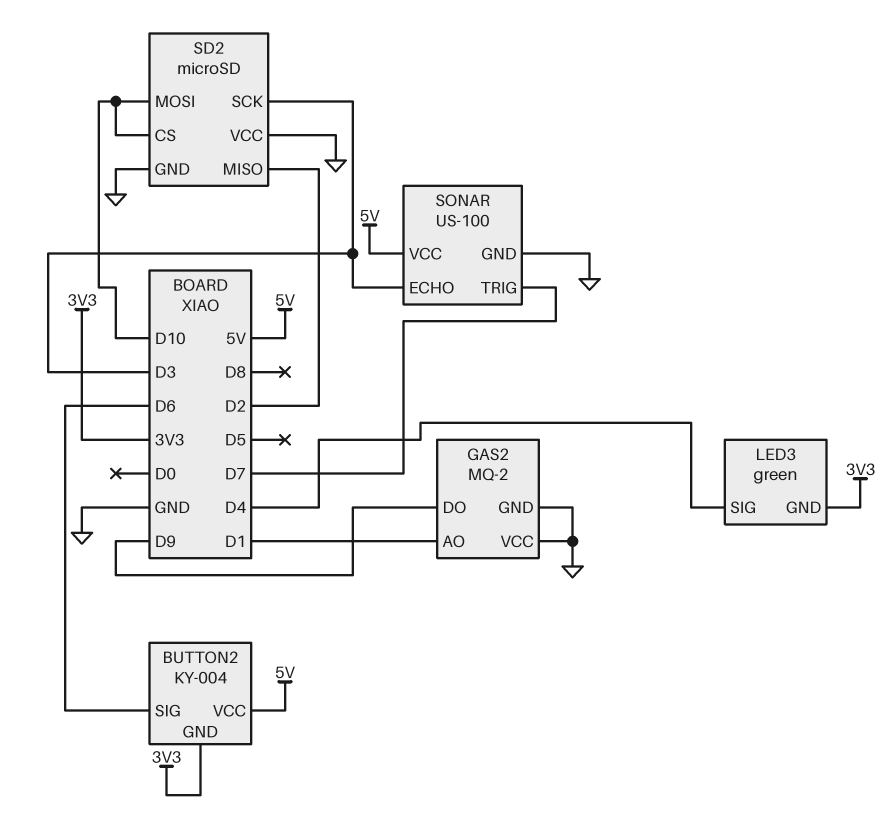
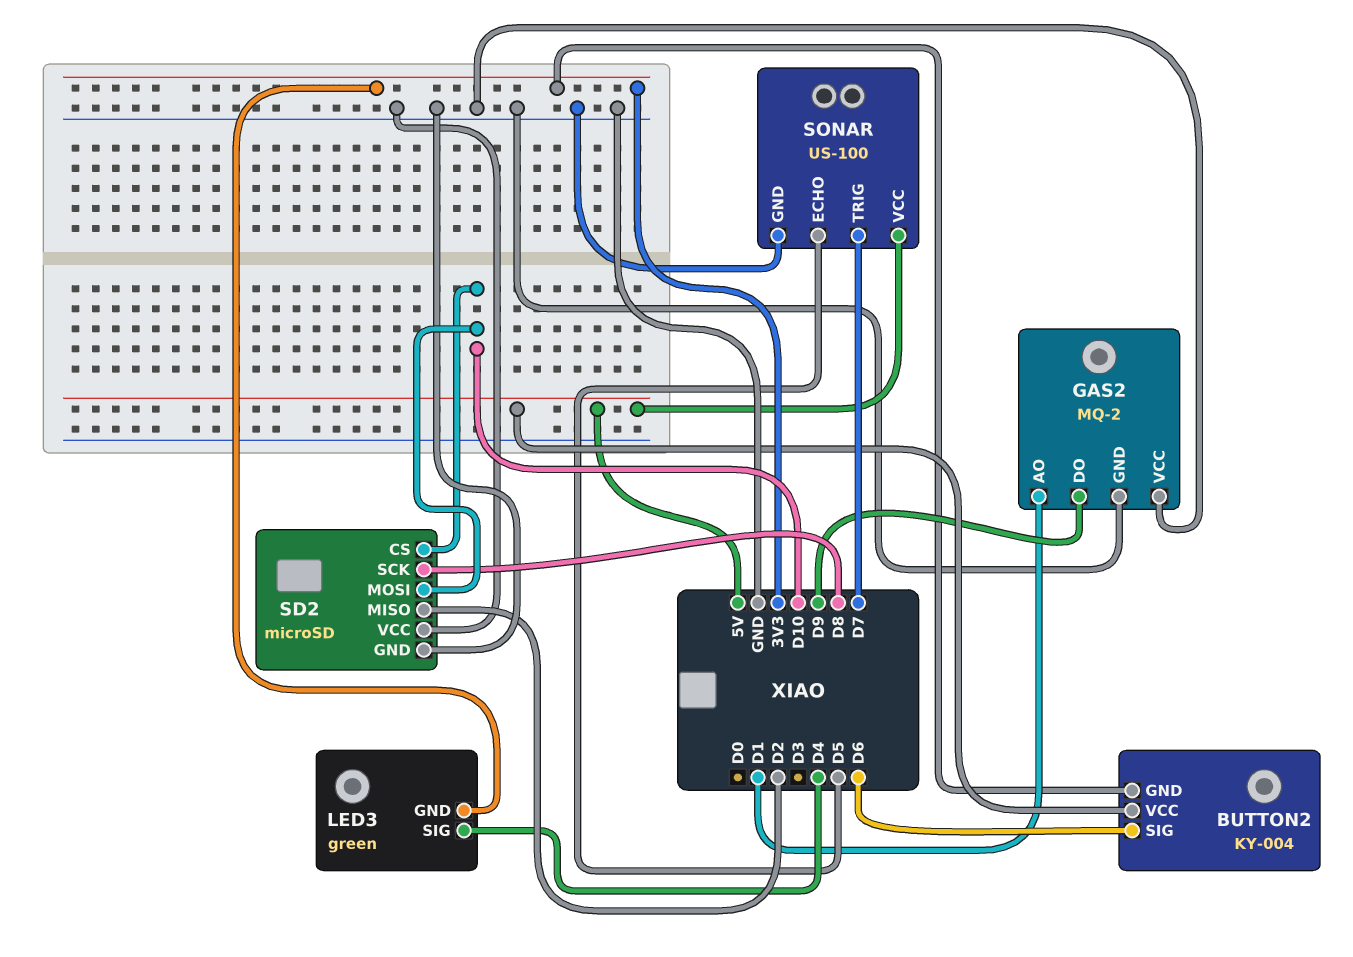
SD2 pin SCK: D3 -> D8
SONAR pin ECHO: D3 -> D5

